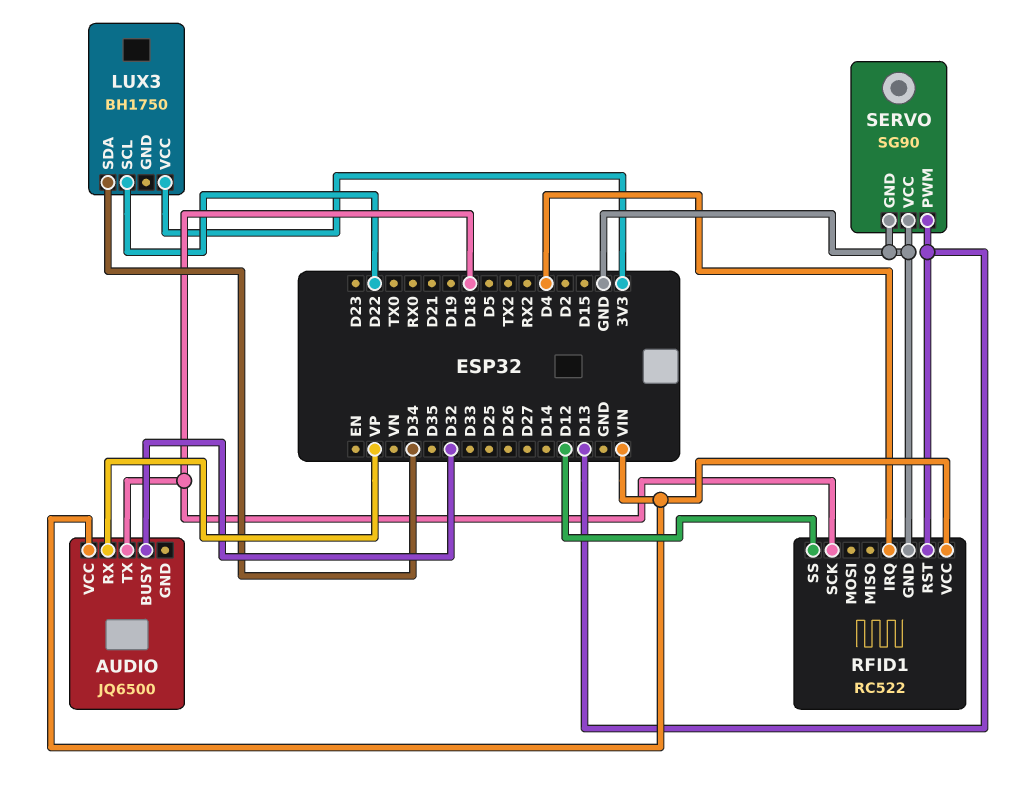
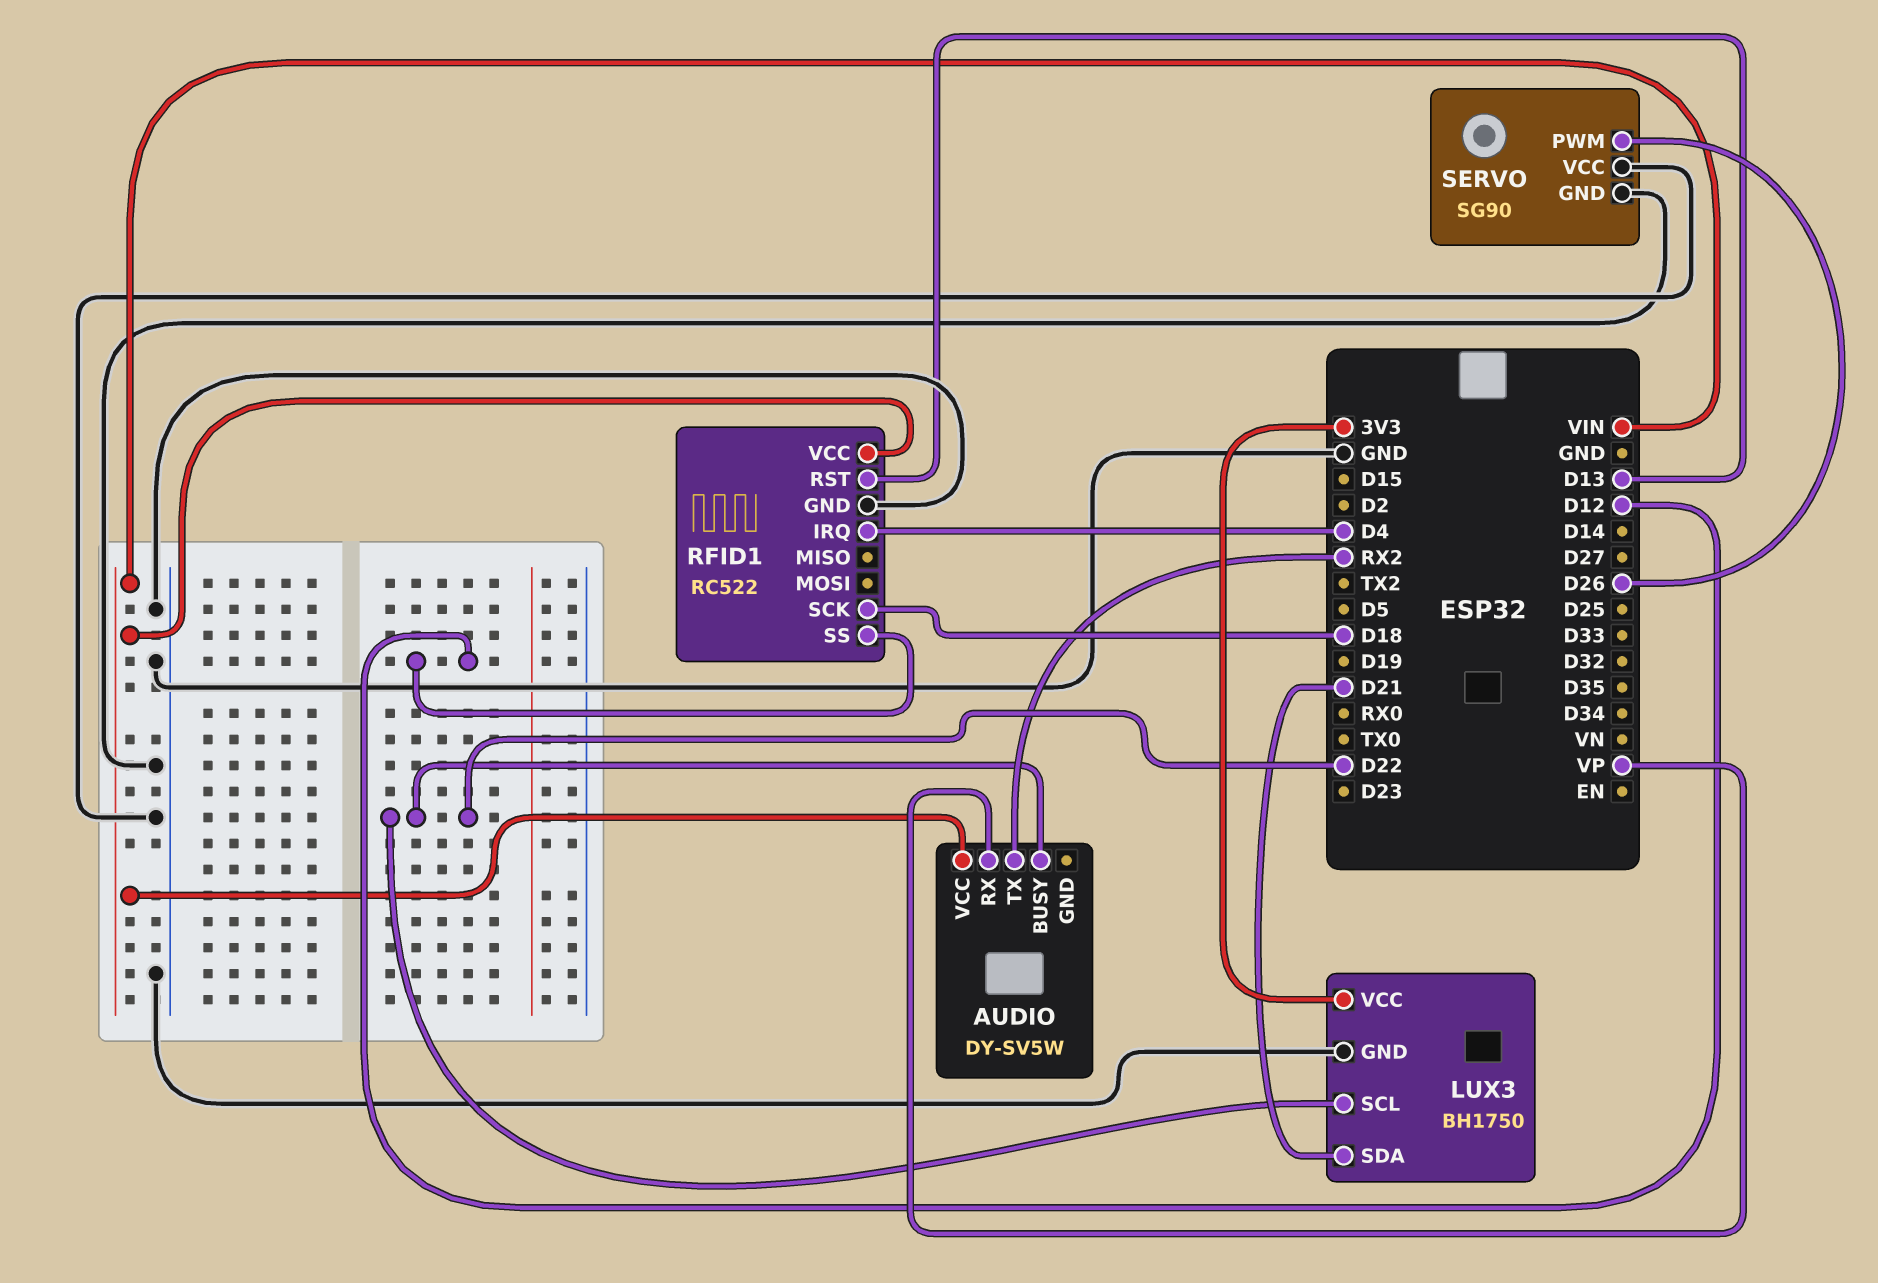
AUDIO: JQ6500 -> DY-SV5W
AUDIO pin BUSY: D32 -> D22
AUDIO pin TX: D18 -> RX2
LUX3 pin GND: none -> GND
LUX3 pin SDA: D34 -> D21
SERVO pin PWM: D13 -> D26

